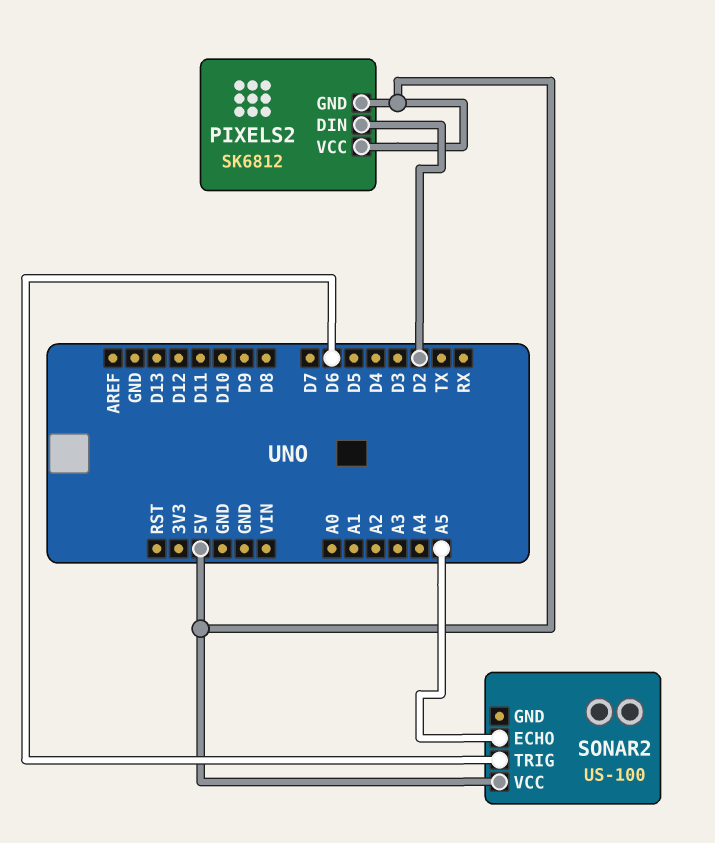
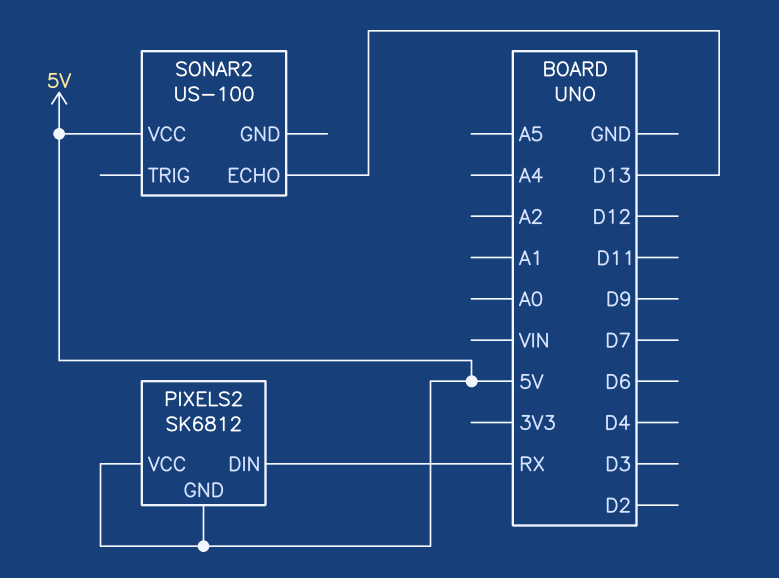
PIXELS2 pin DIN: D2 -> RX
SONAR2 pin ECHO: A5 -> D13
SONAR2 pin TRIG: D6 -> none

